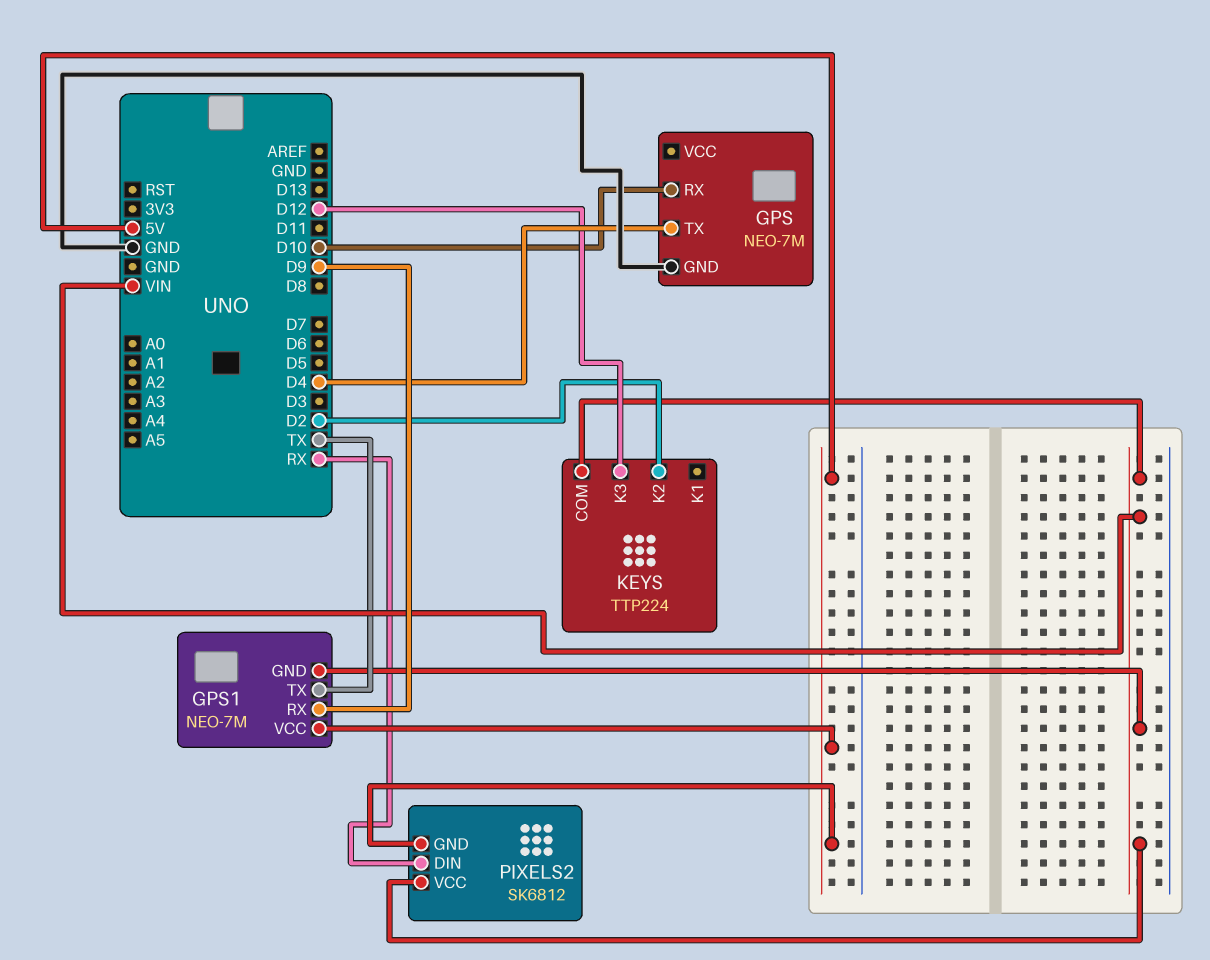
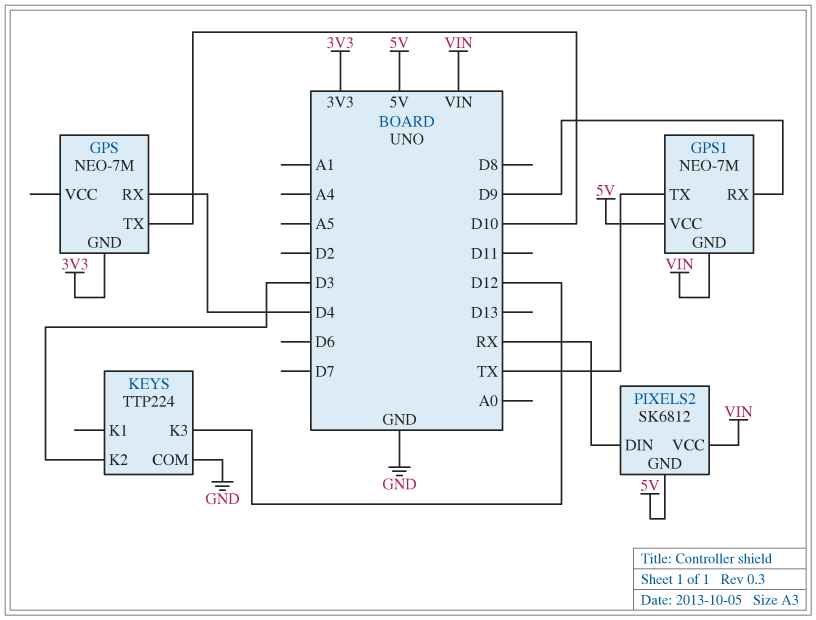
GPS pin GND: GND -> 3V3
GPS pin RX: D10 -> D4
GPS pin TX: D4 -> D10
KEYS pin COM: VIN -> GND
KEYS pin K2: D2 -> D3

